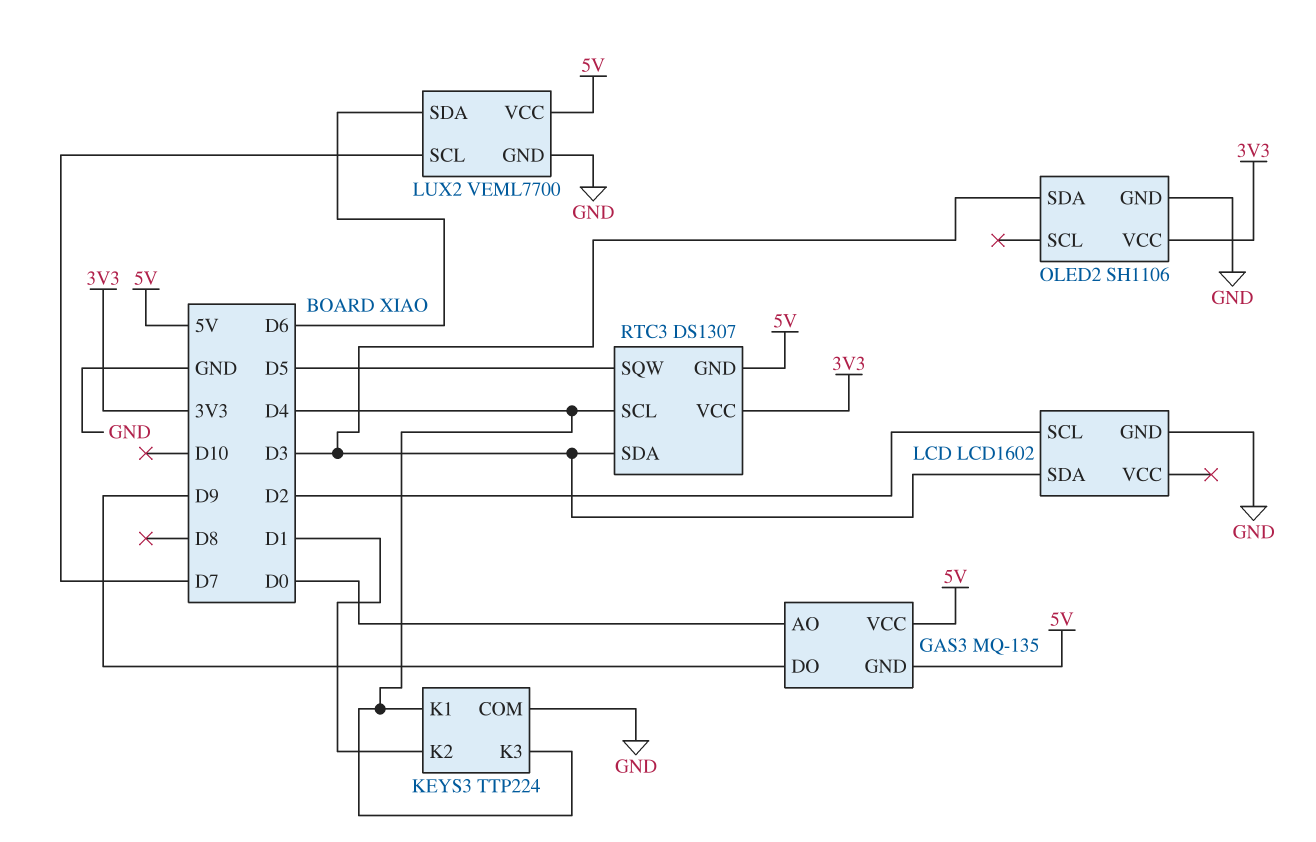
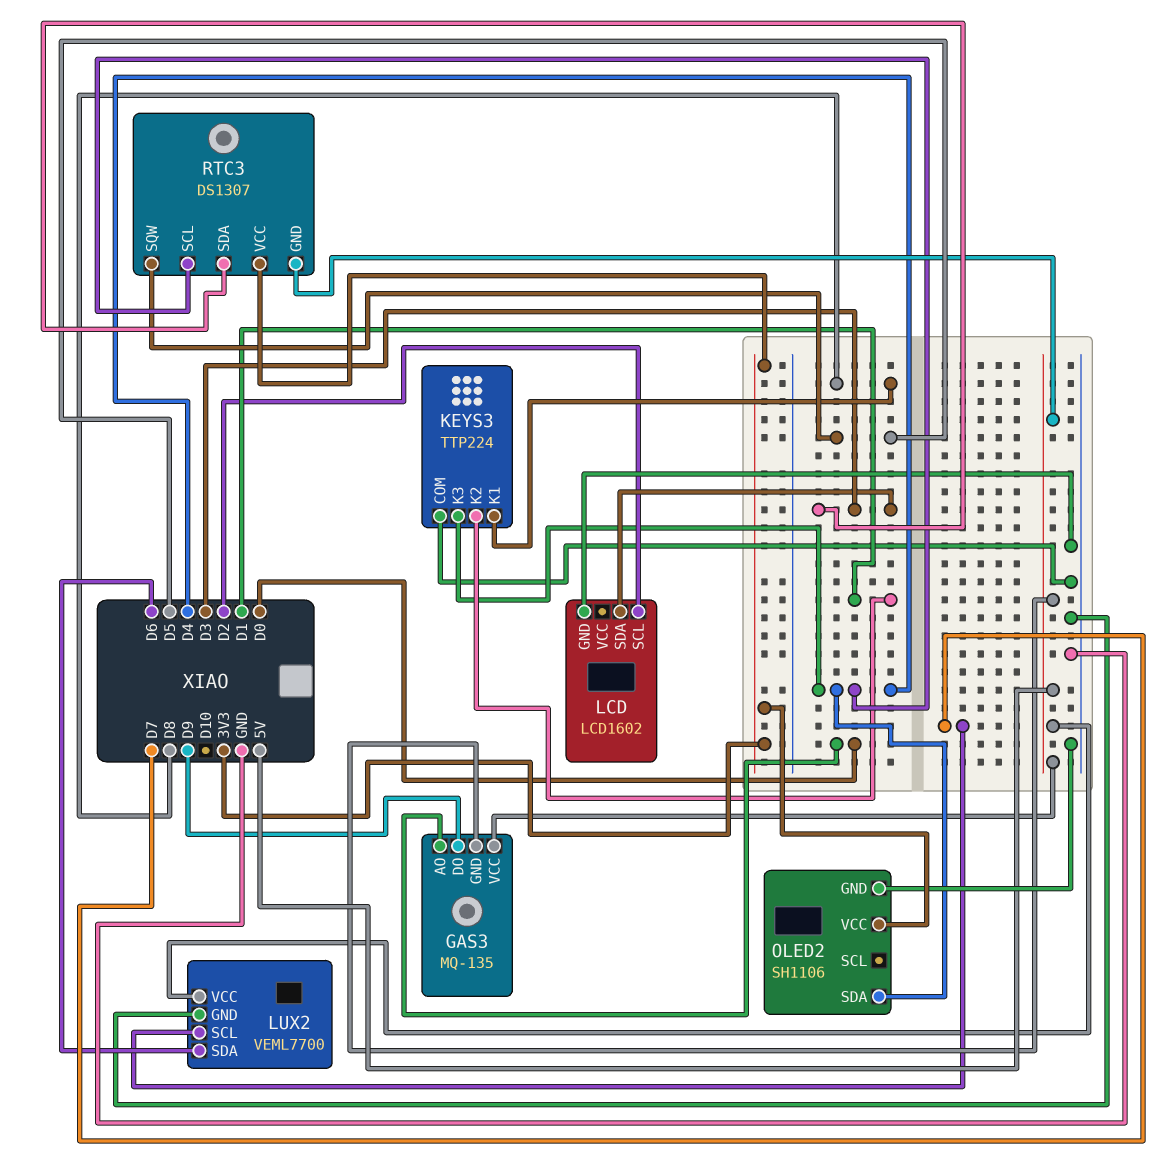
KEYS3 pin K1: D4 -> D8
OLED2 pin SDA: D3 -> D4

